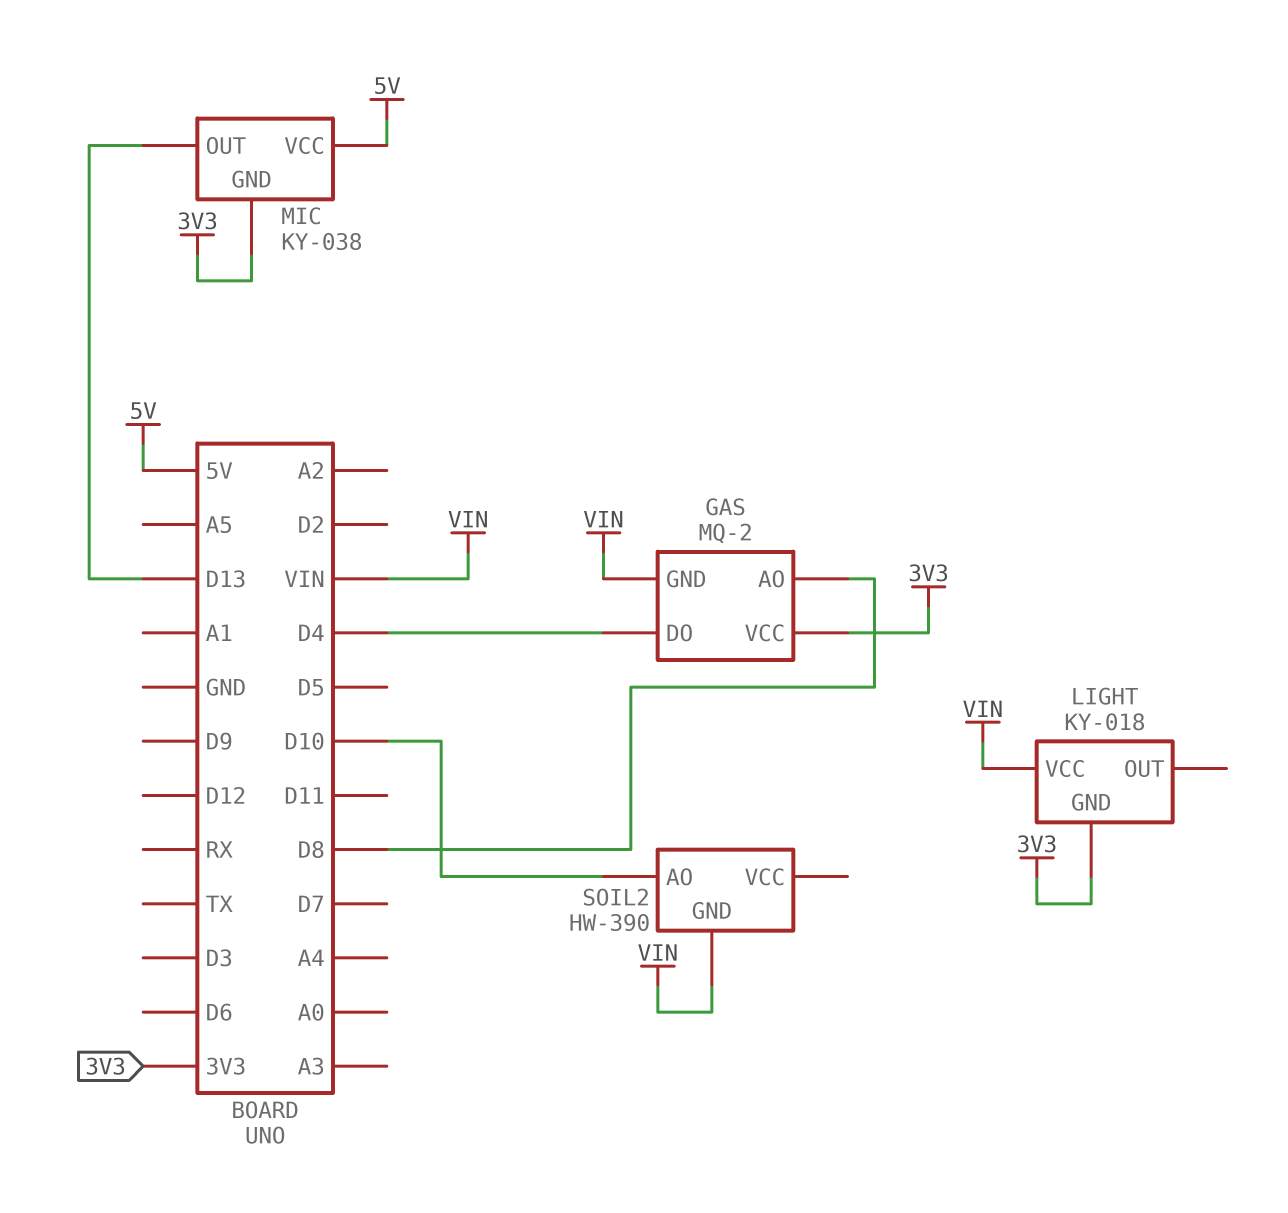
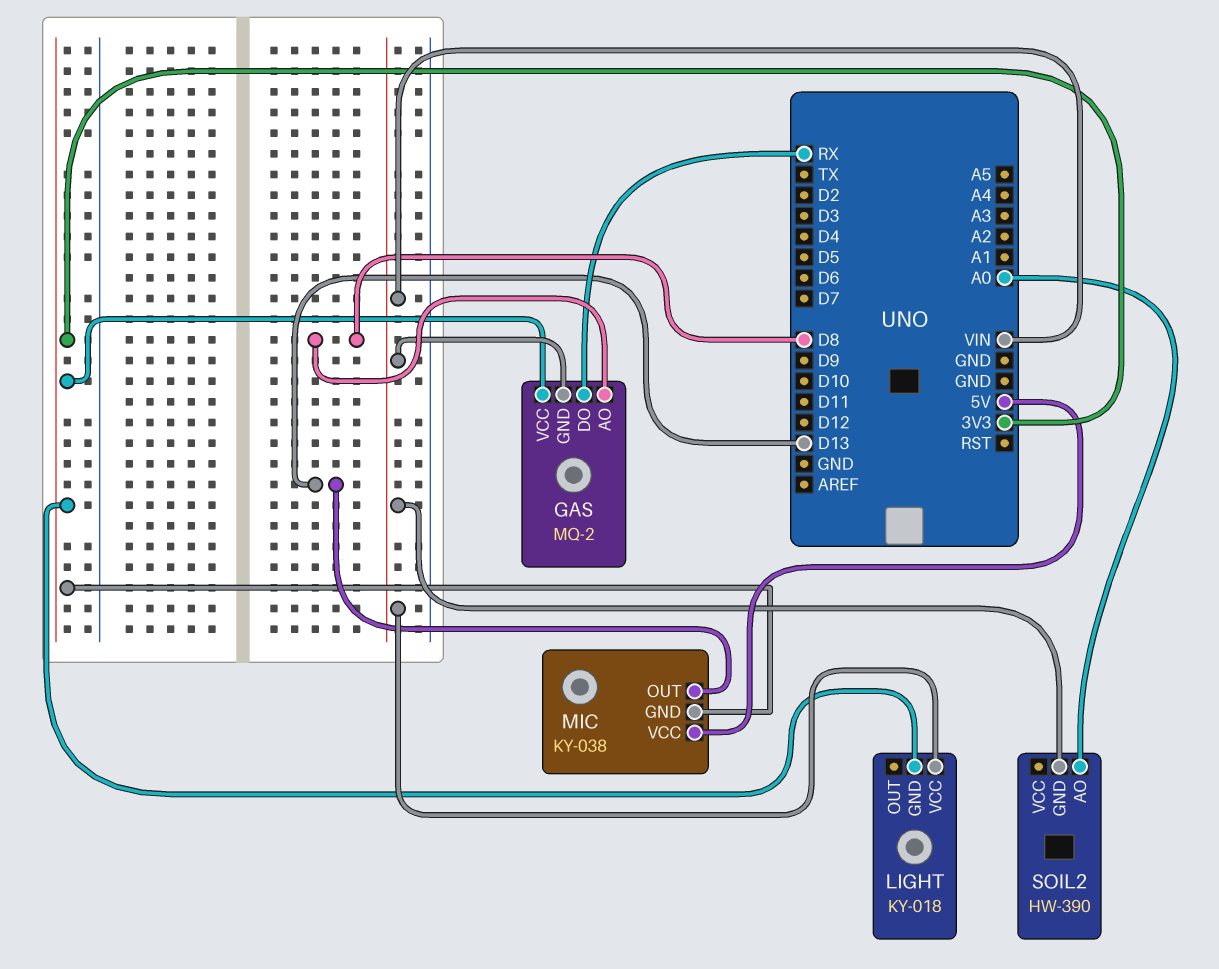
GAS pin DO: D4 -> RX
SOIL2 pin AO: D10 -> A0

